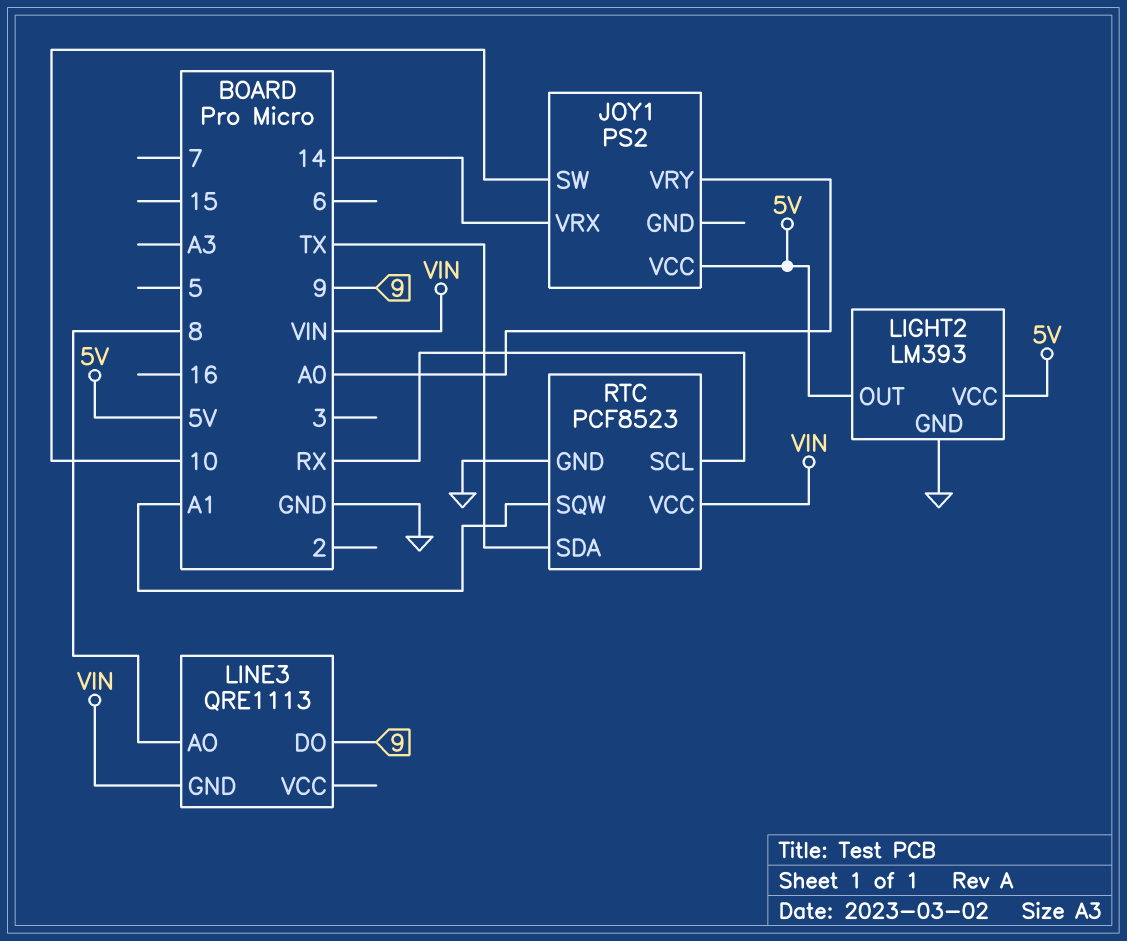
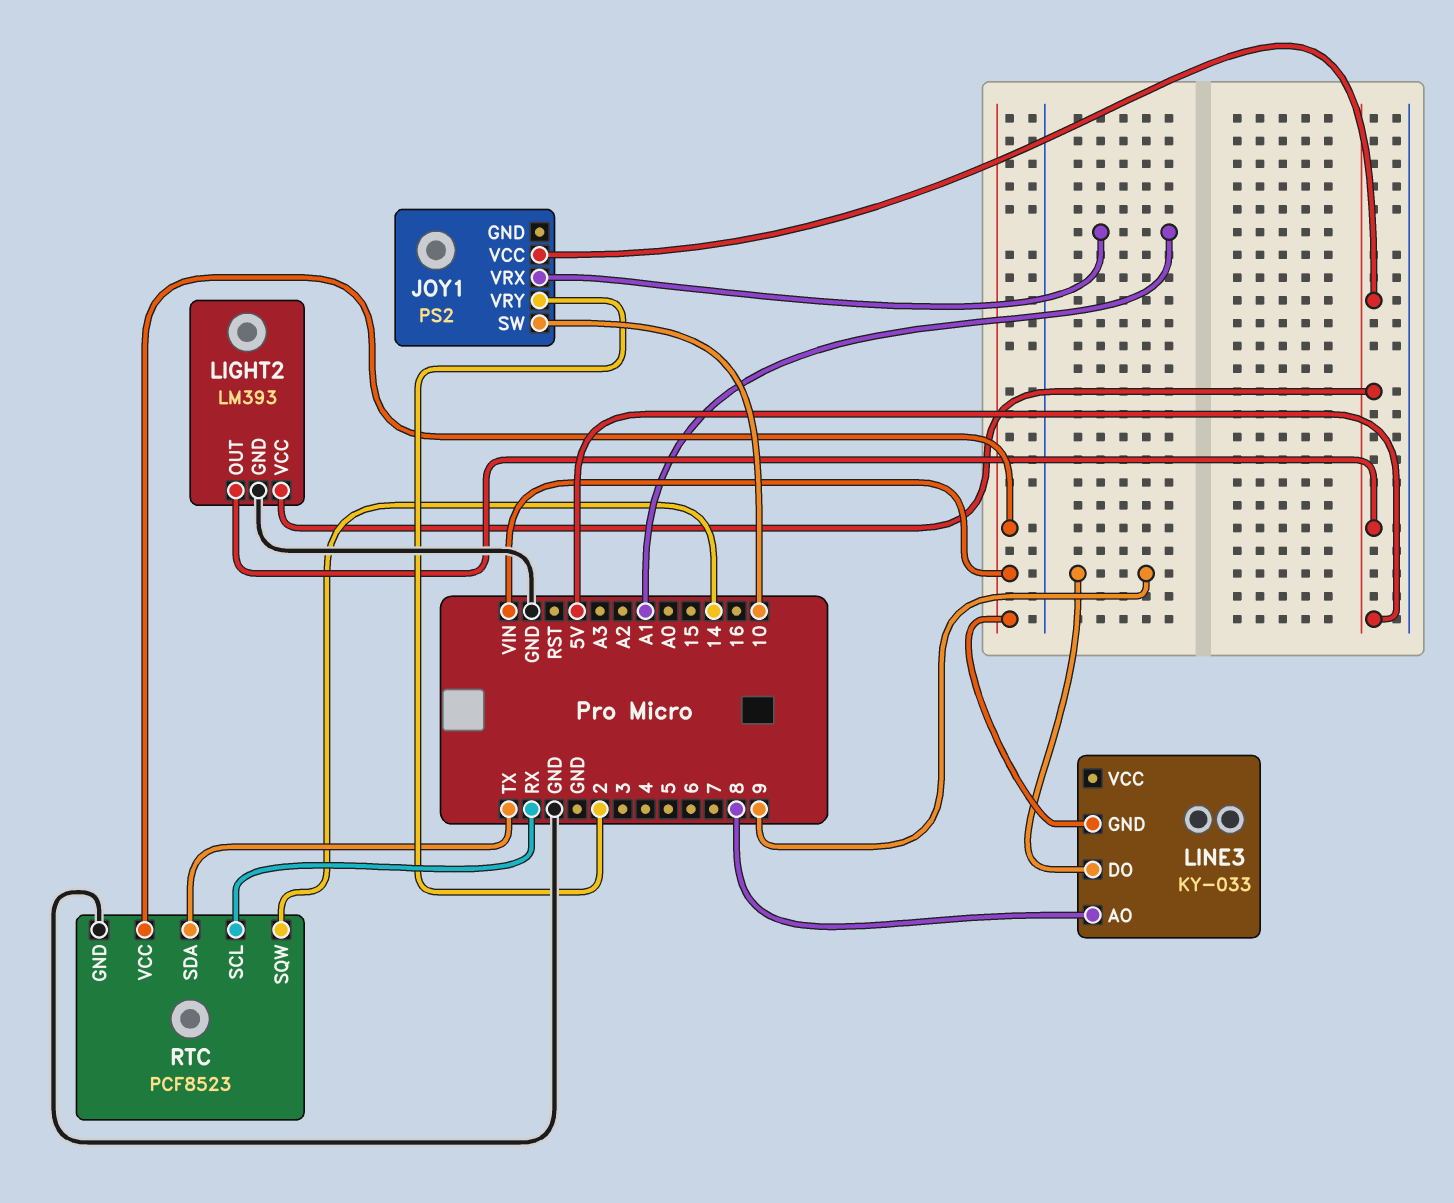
JOY1 pin VRX: 14 -> A1
JOY1 pin VRY: A0 -> 2
LINE3: QRE1113 -> KY-033
RTC pin SQW: A1 -> 14

